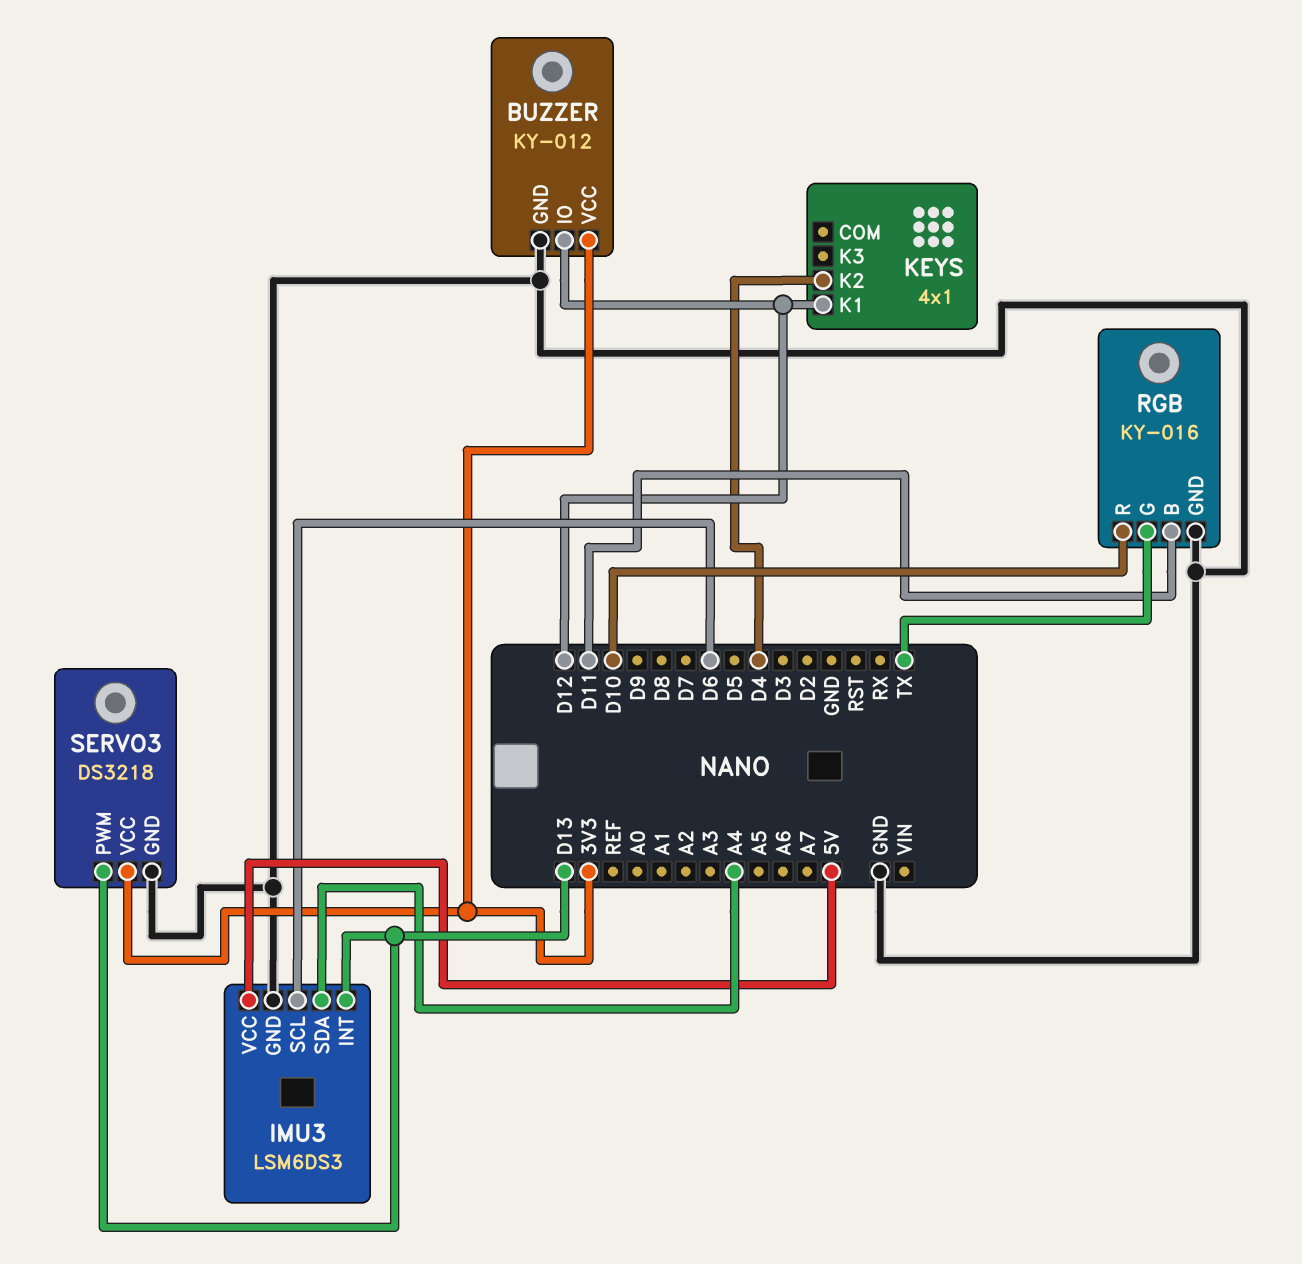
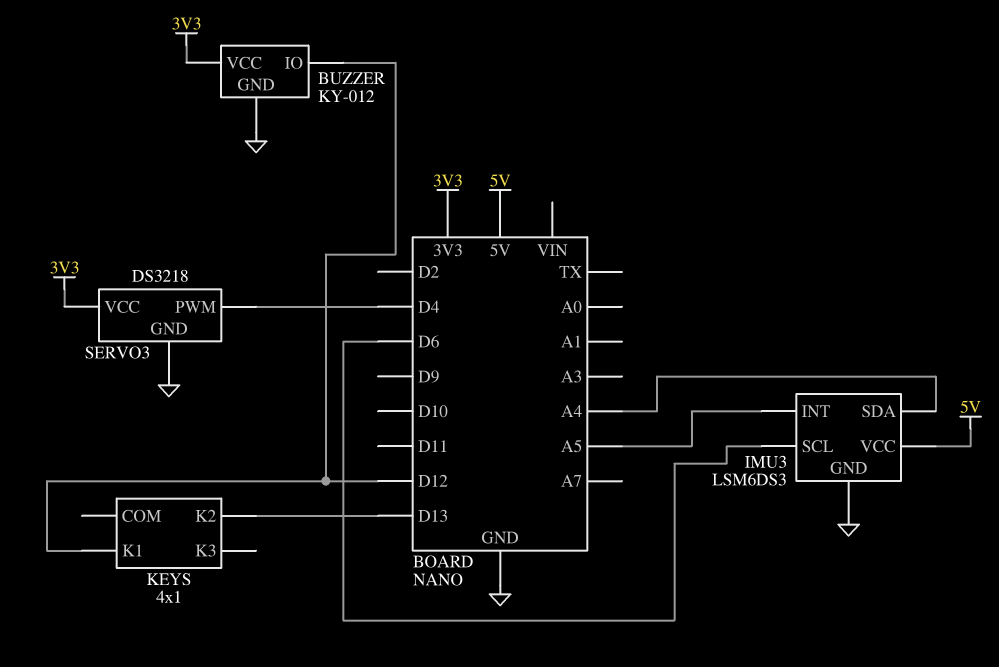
IMU3 pin INT: D13 -> A5
KEYS pin K2: D4 -> D13
RGB: KY-016 -> none
RGB pin B: D11 -> none
RGB pin G: TX -> none
RGB pin GND: GND -> none
RGB pin R: D10 -> none
SERVO3 pin PWM: D13 -> D4

